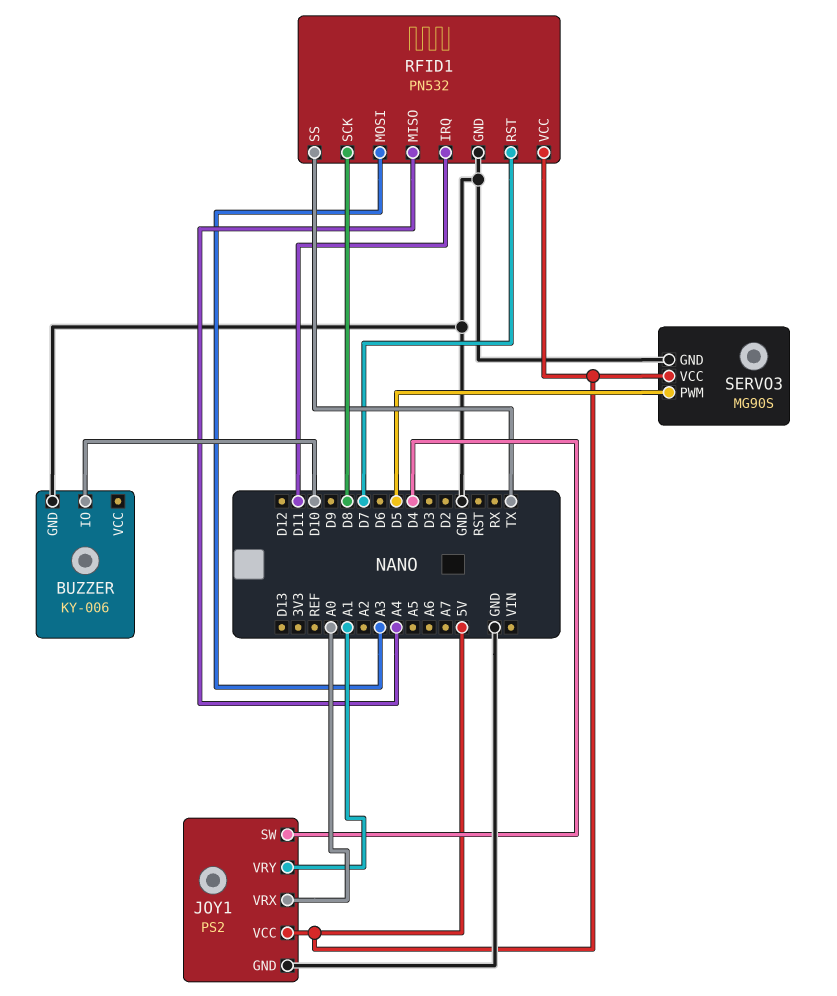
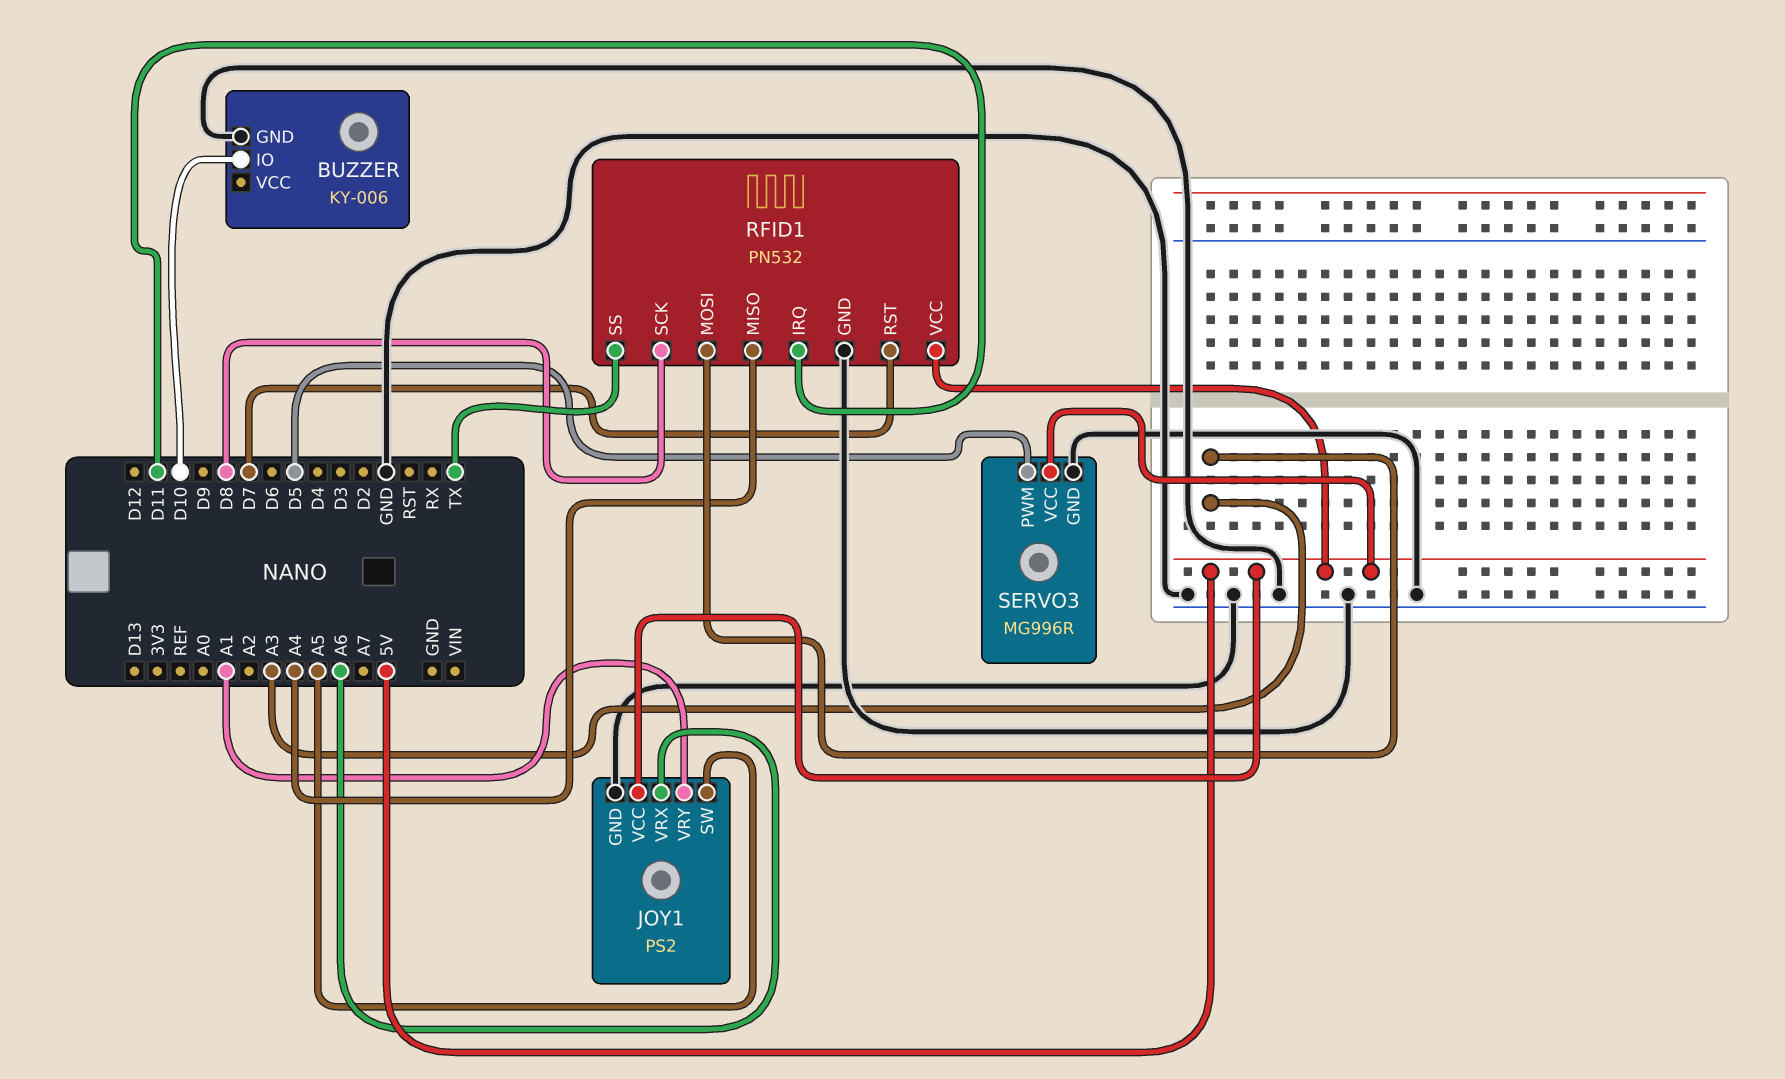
JOY1 pin SW: D4 -> A5
JOY1 pin VRX: A0 -> A6
SERVO3: MG90S -> MG996R

